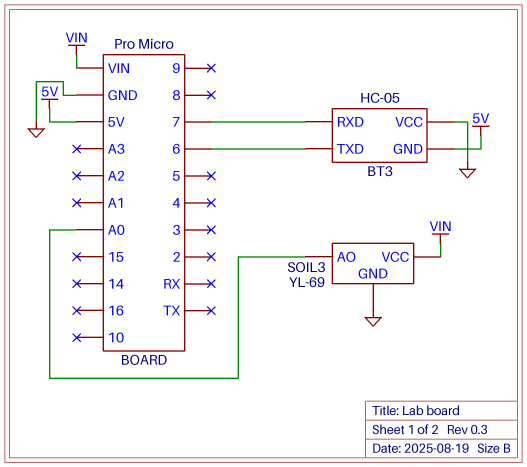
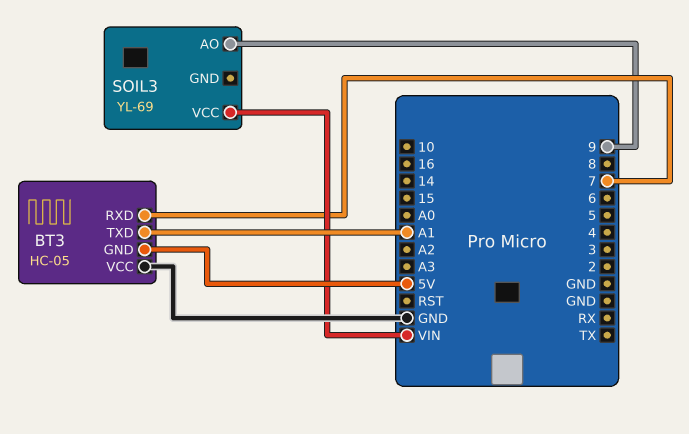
BT3 pin TXD: 6 -> A1
SOIL3 pin AO: A0 -> 9
SOIL3 pin GND: GND -> none

